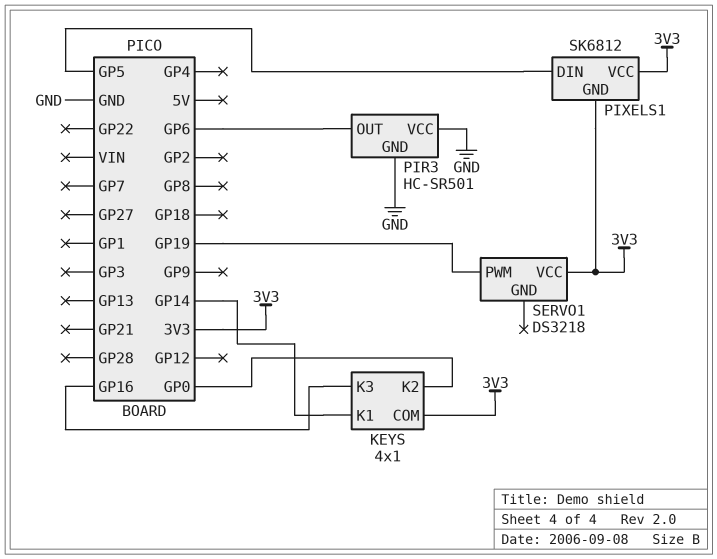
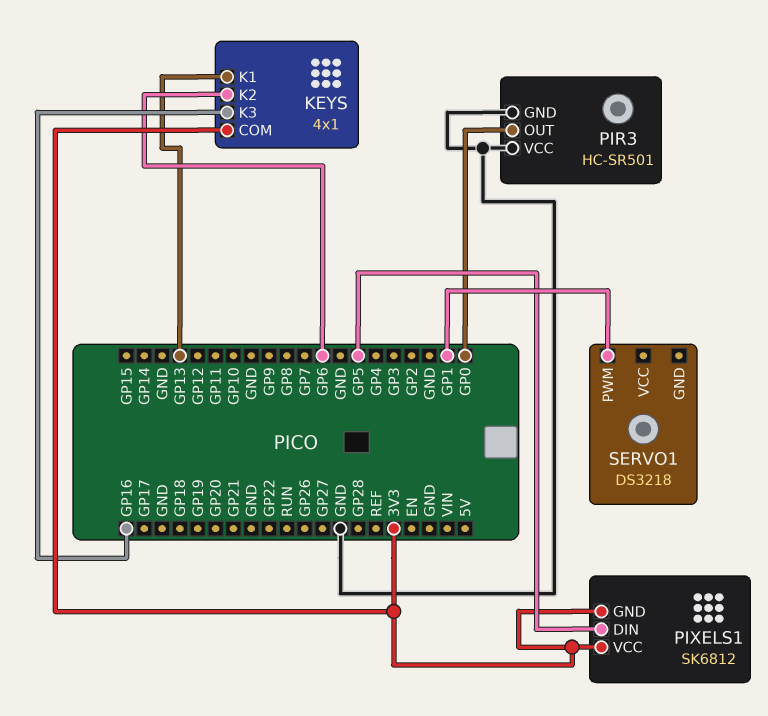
KEYS pin K1: GP14 -> GP13
KEYS pin K2: GP0 -> GP6
PIR3 pin OUT: GP6 -> GP0
SERVO1 pin PWM: GP19 -> GP1
SERVO1 pin VCC: 3V3 -> none

